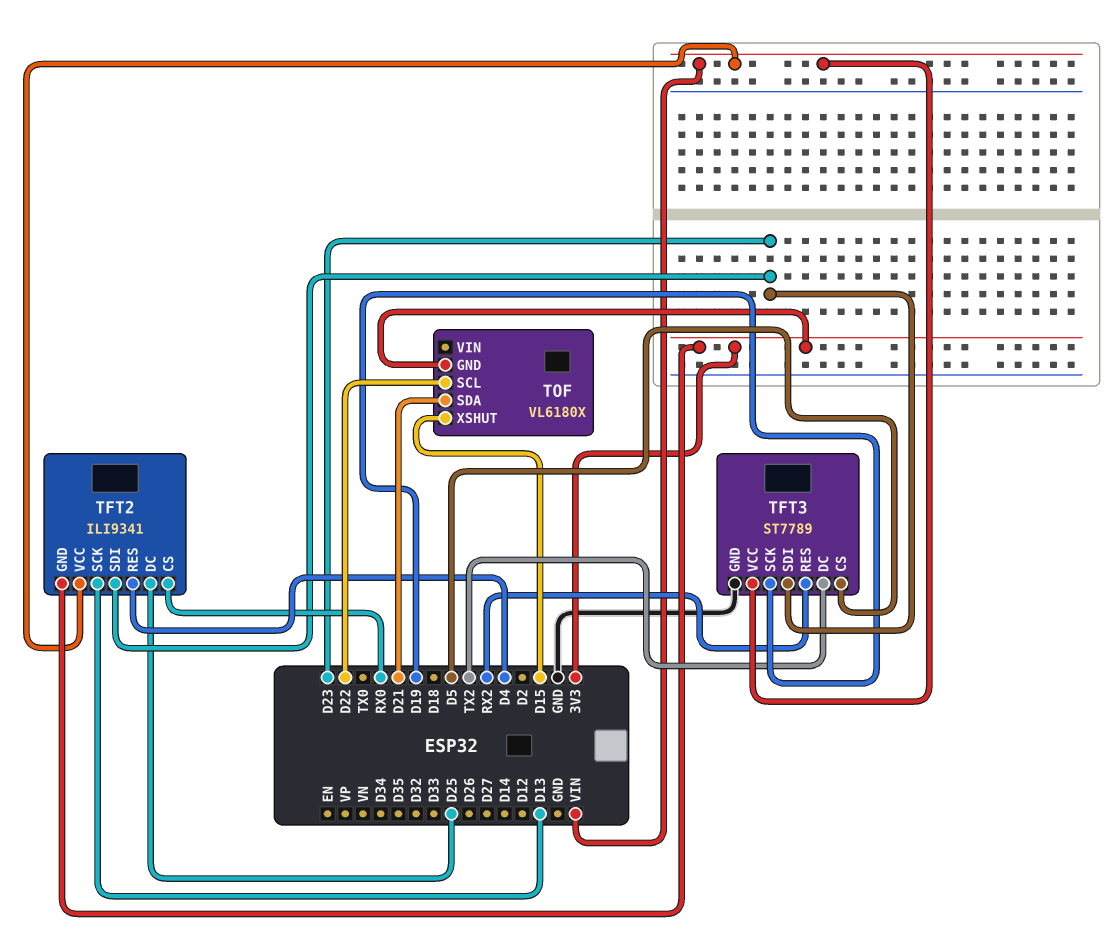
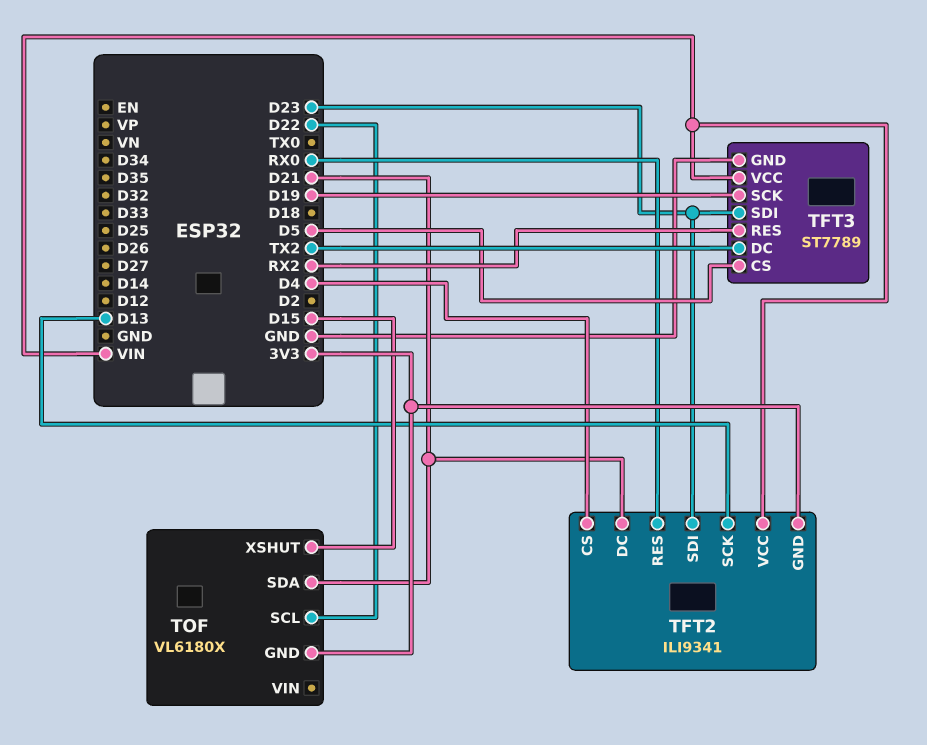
TFT2 pin CS: RX0 -> D4
TFT2 pin DC: D25 -> D21
TFT2 pin RES: D4 -> RX0

